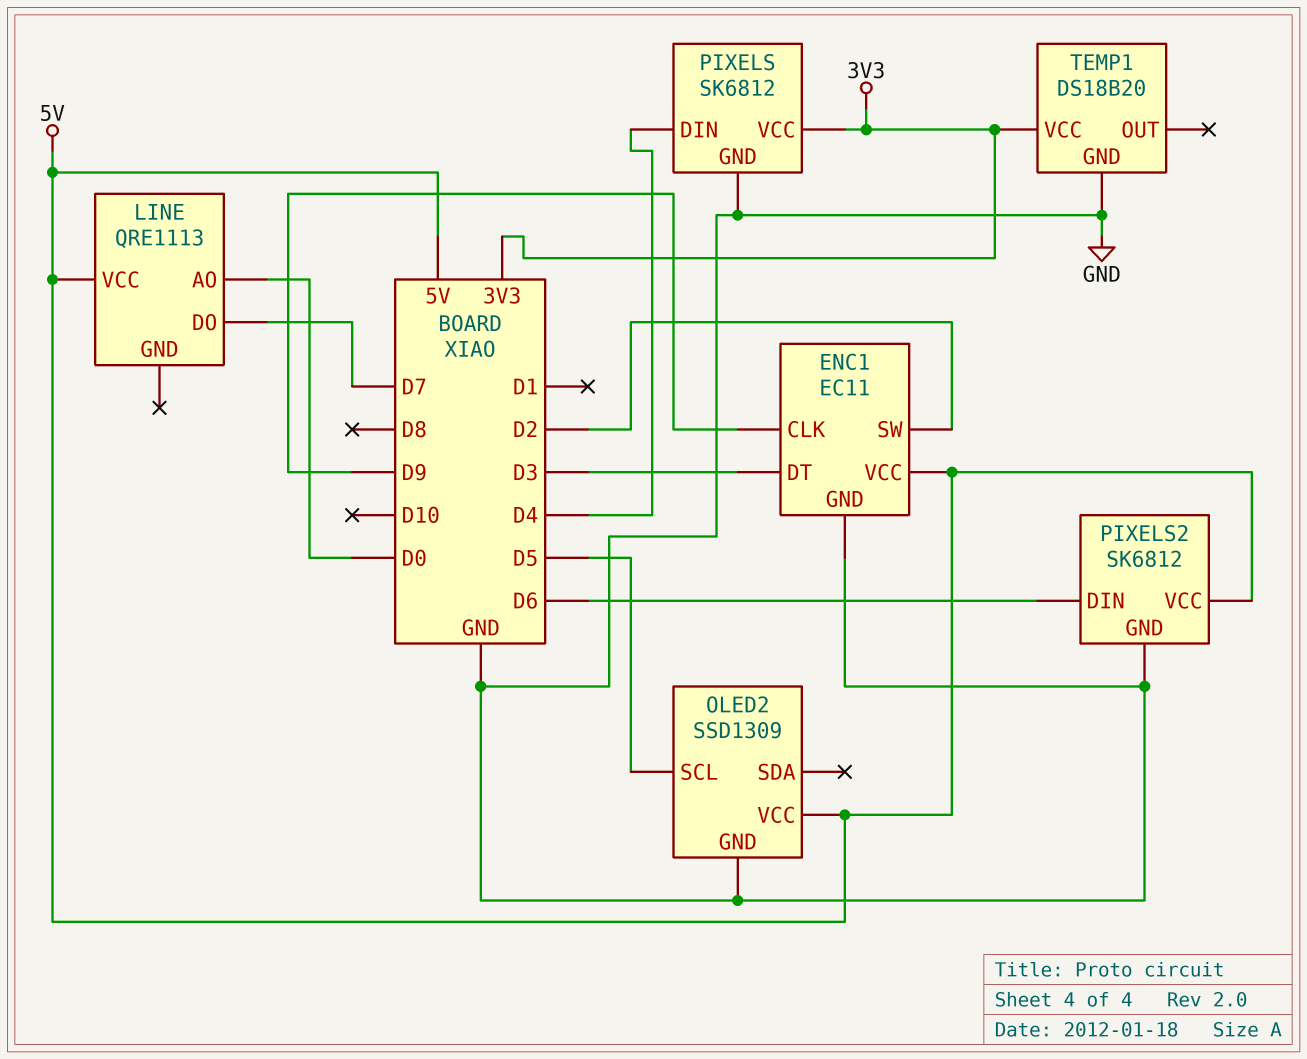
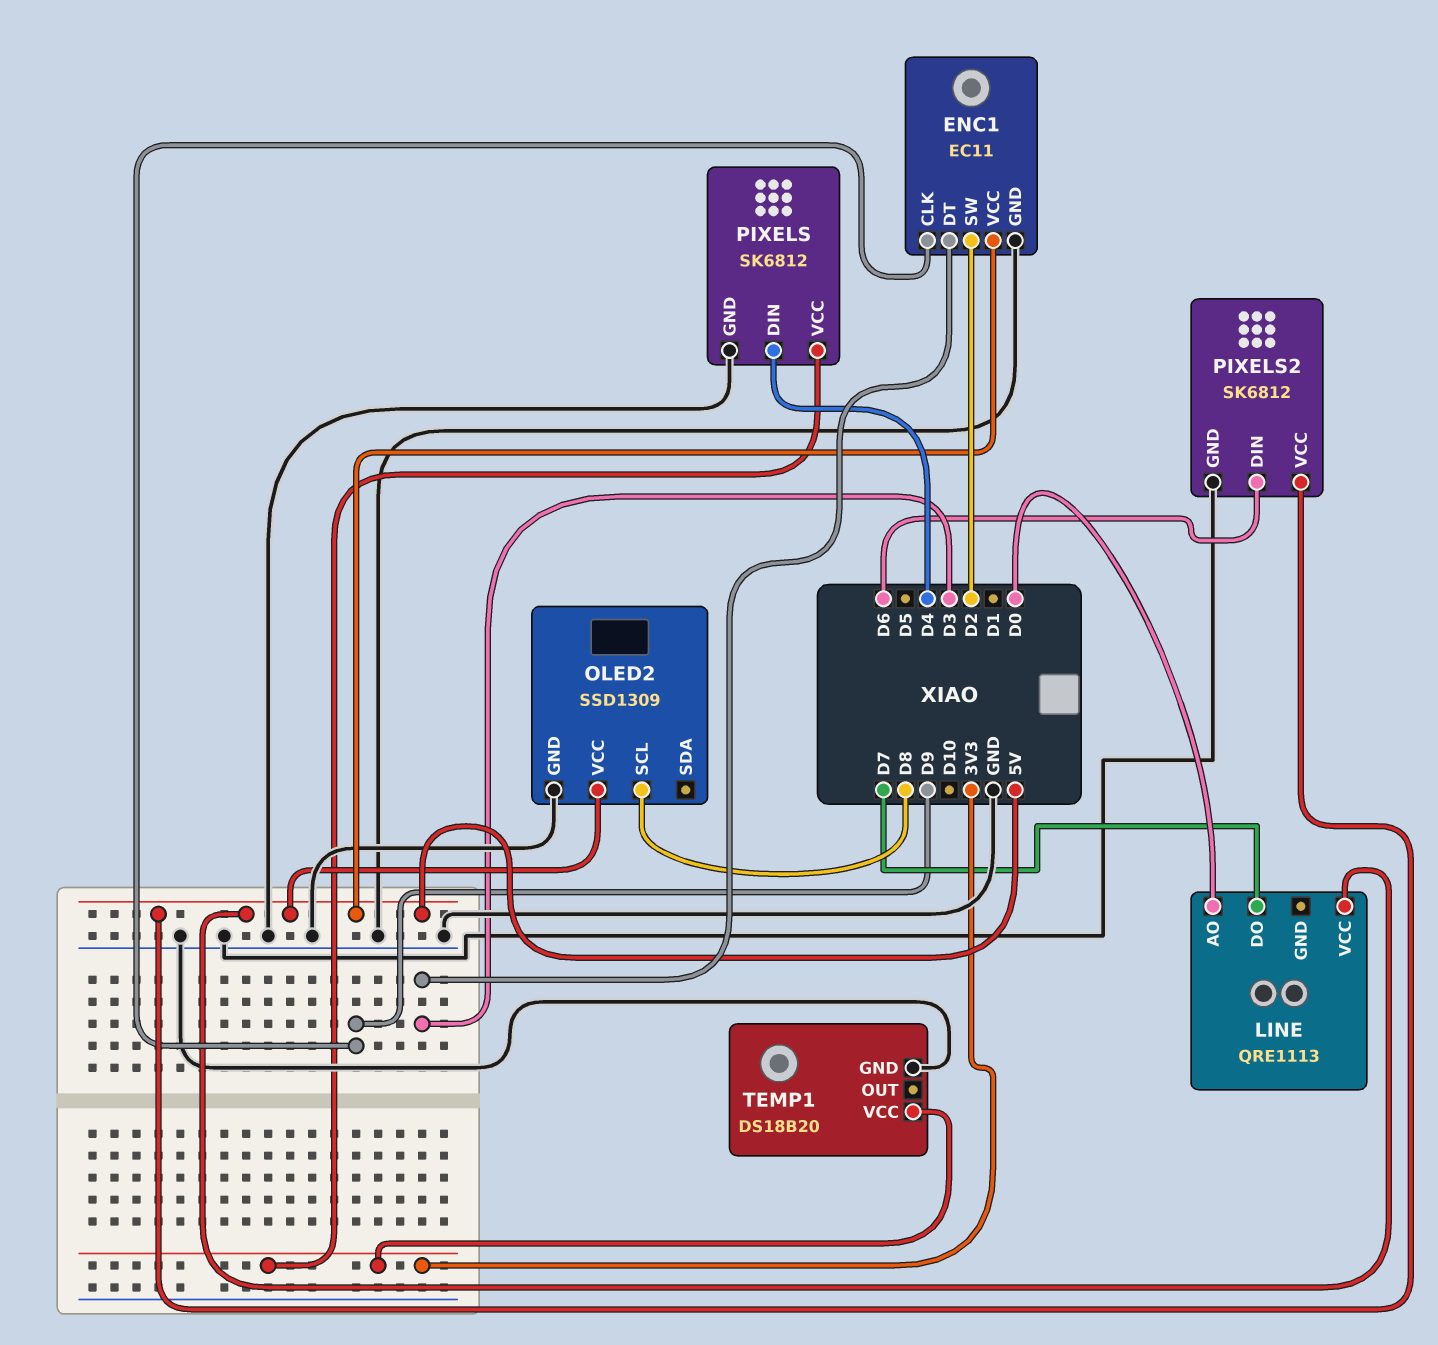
OLED2 pin SCL: D5 -> D8

